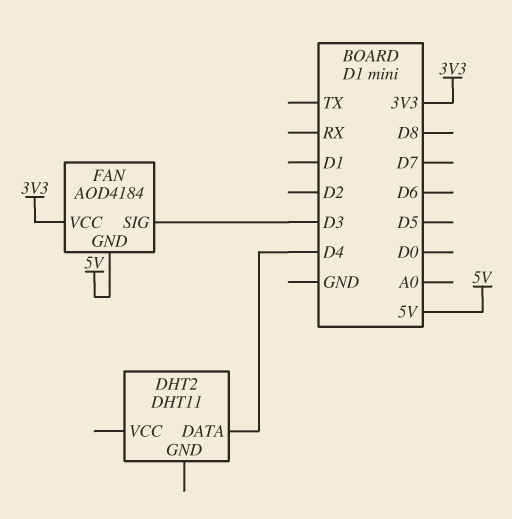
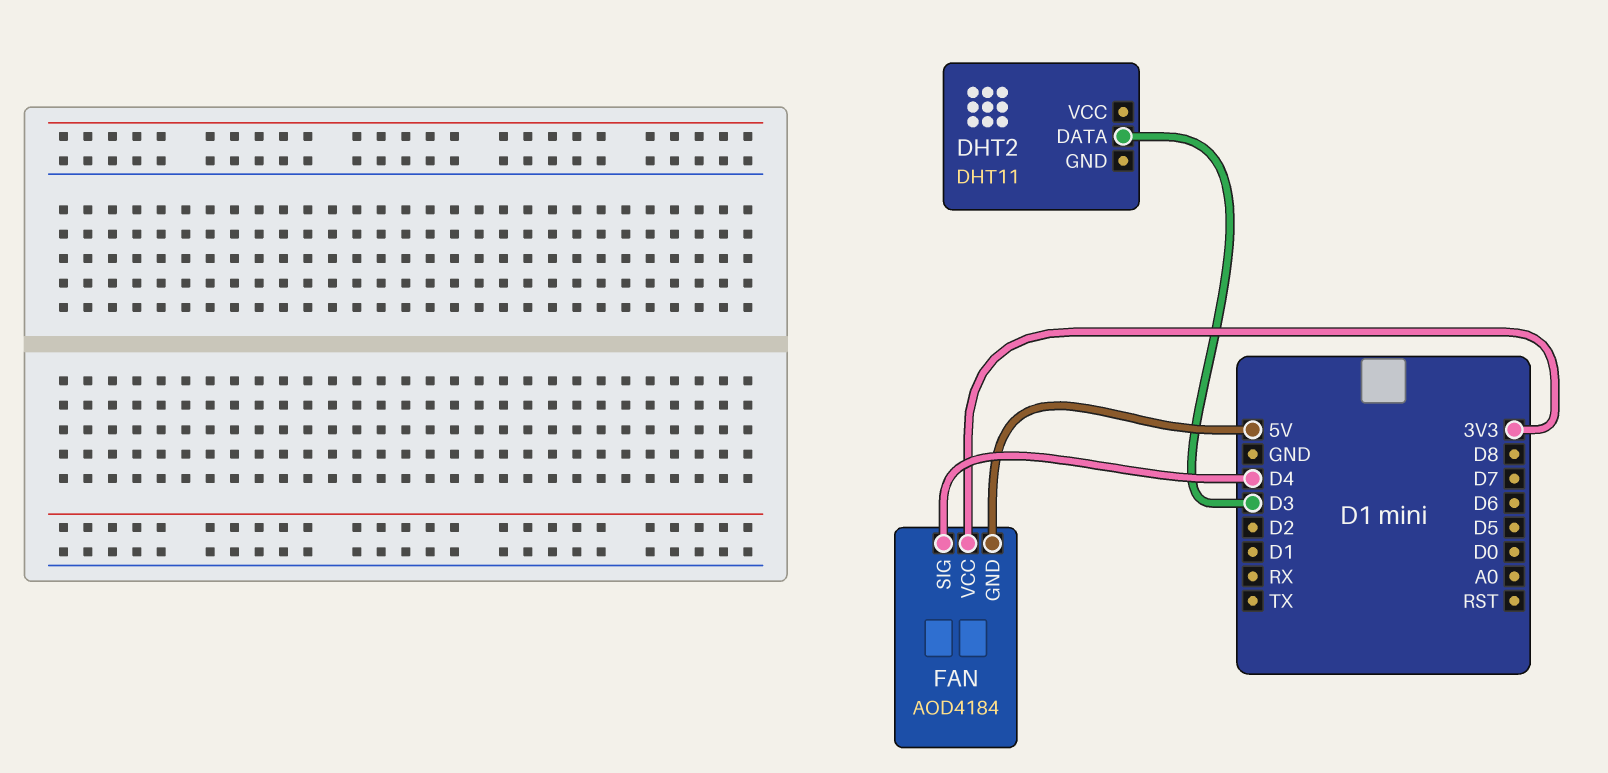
DHT2 pin DATA: D4 -> D3
FAN pin SIG: D3 -> D4

